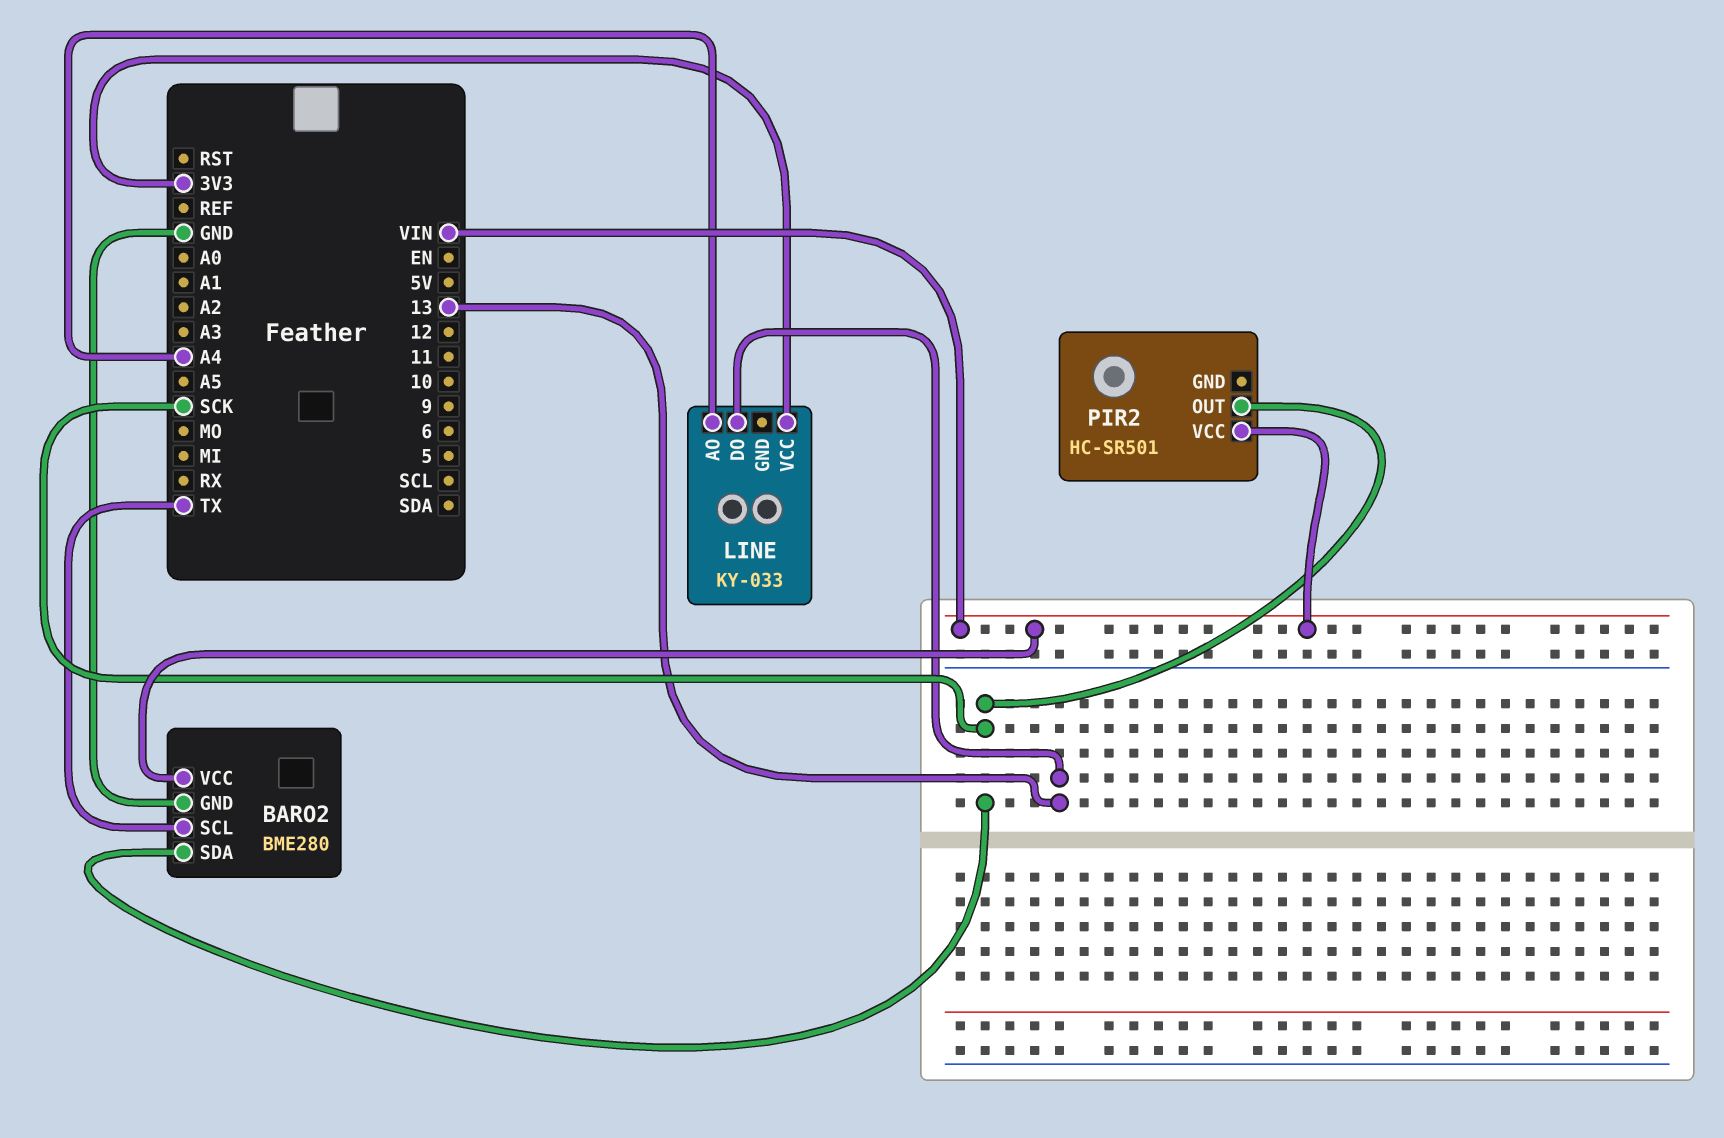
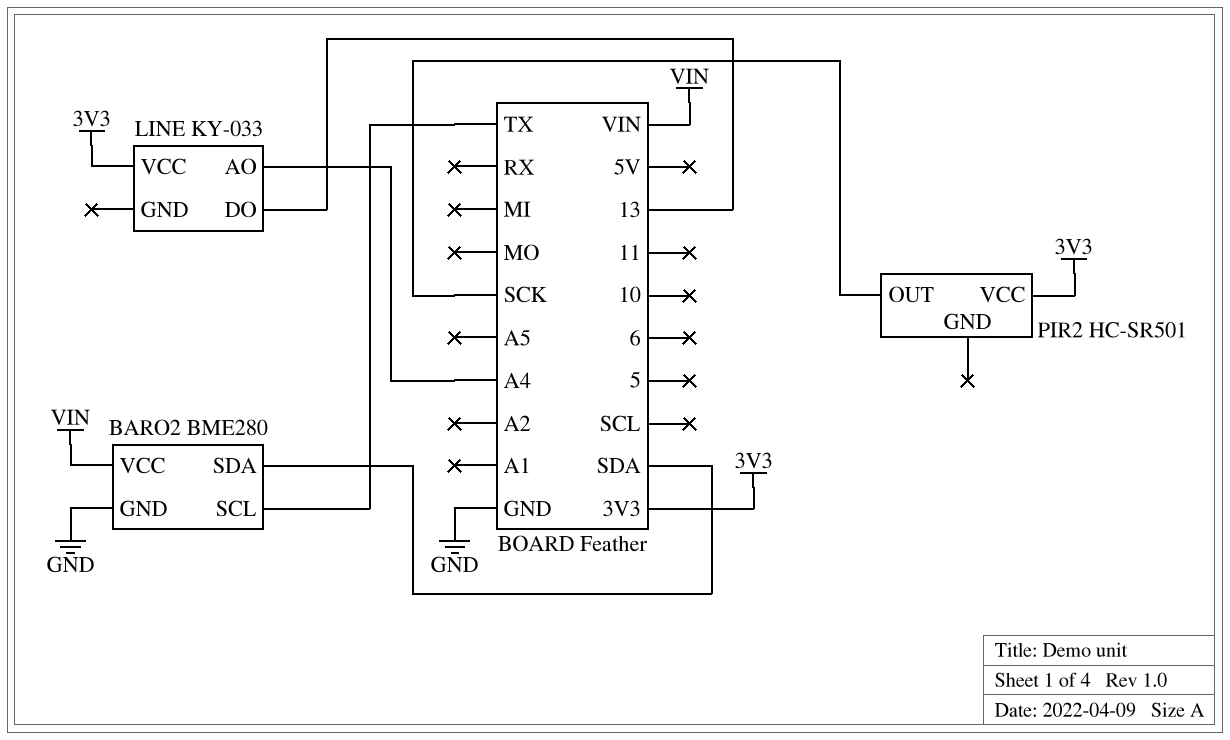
BARO2 pin SDA: SCK -> SDA
PIR2 pin VCC: VIN -> 3V3

